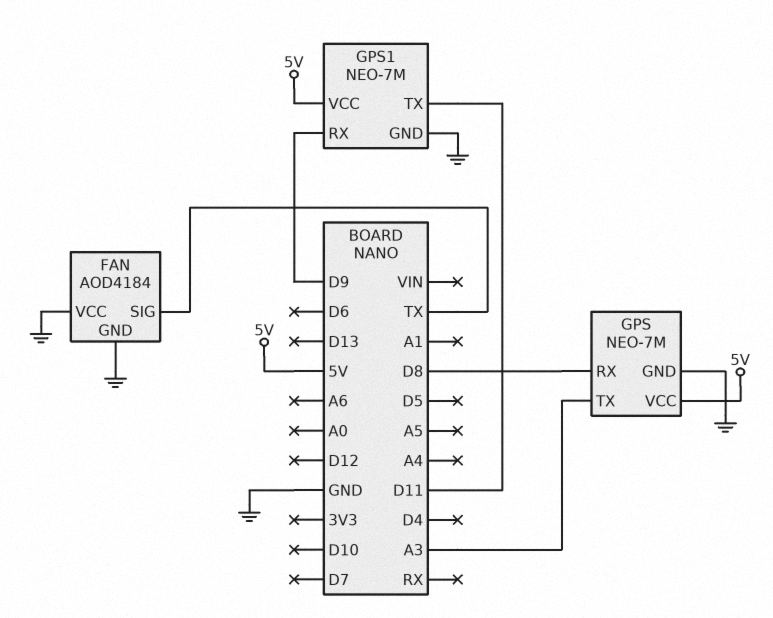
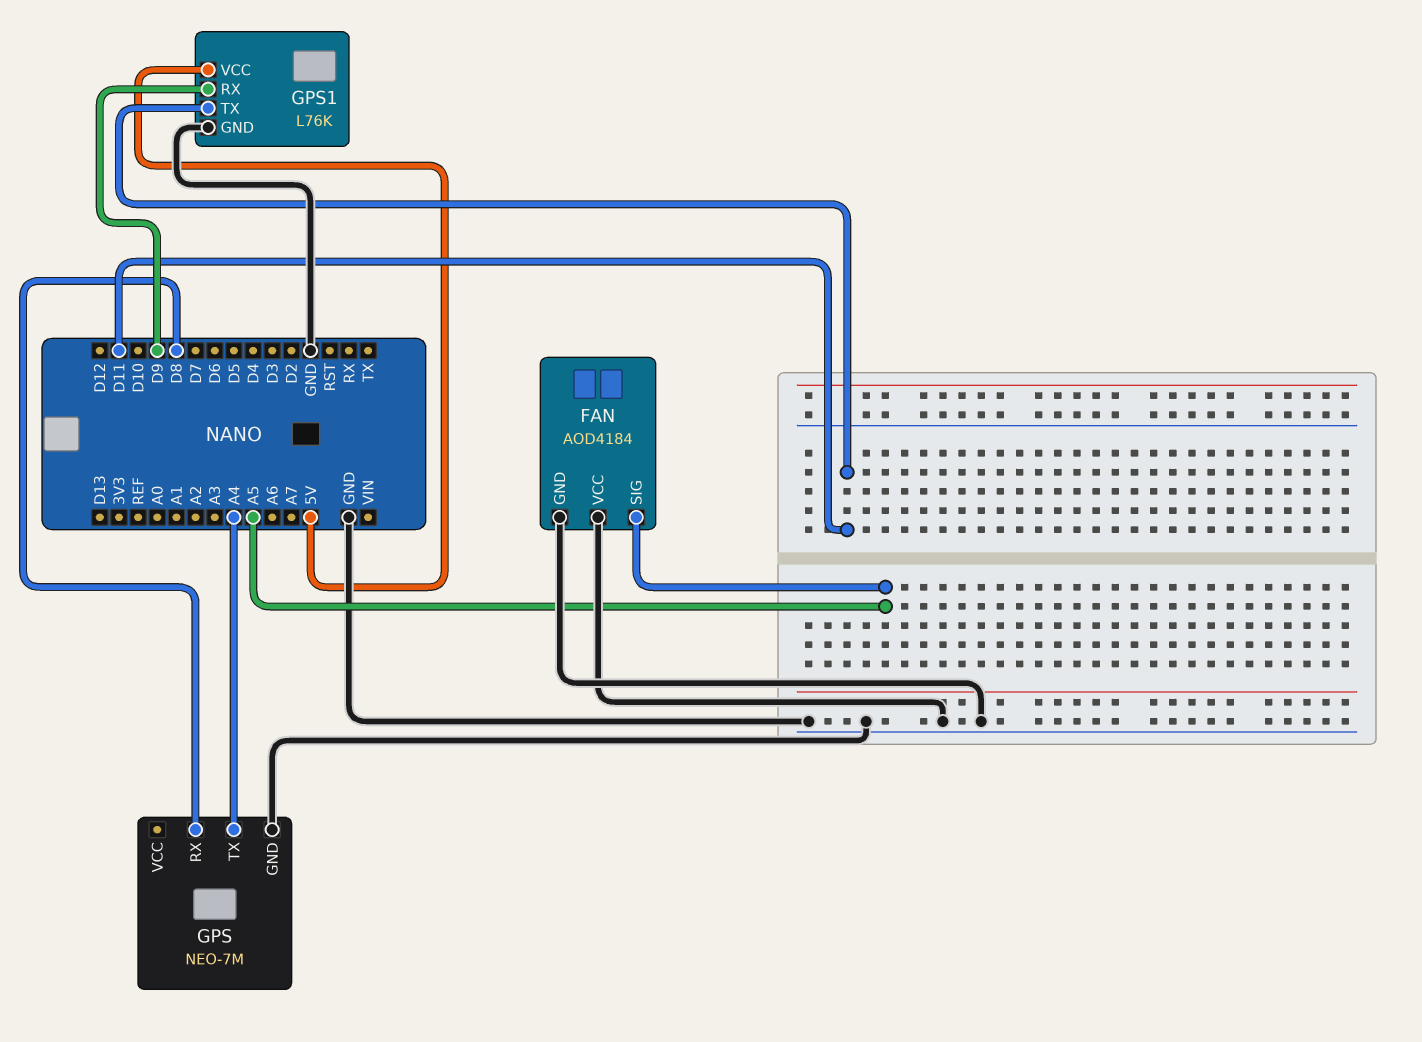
FAN pin SIG: TX -> A5
GPS pin TX: A3 -> A4
GPS pin VCC: 5V -> none
GPS1: NEO-7M -> L76K

